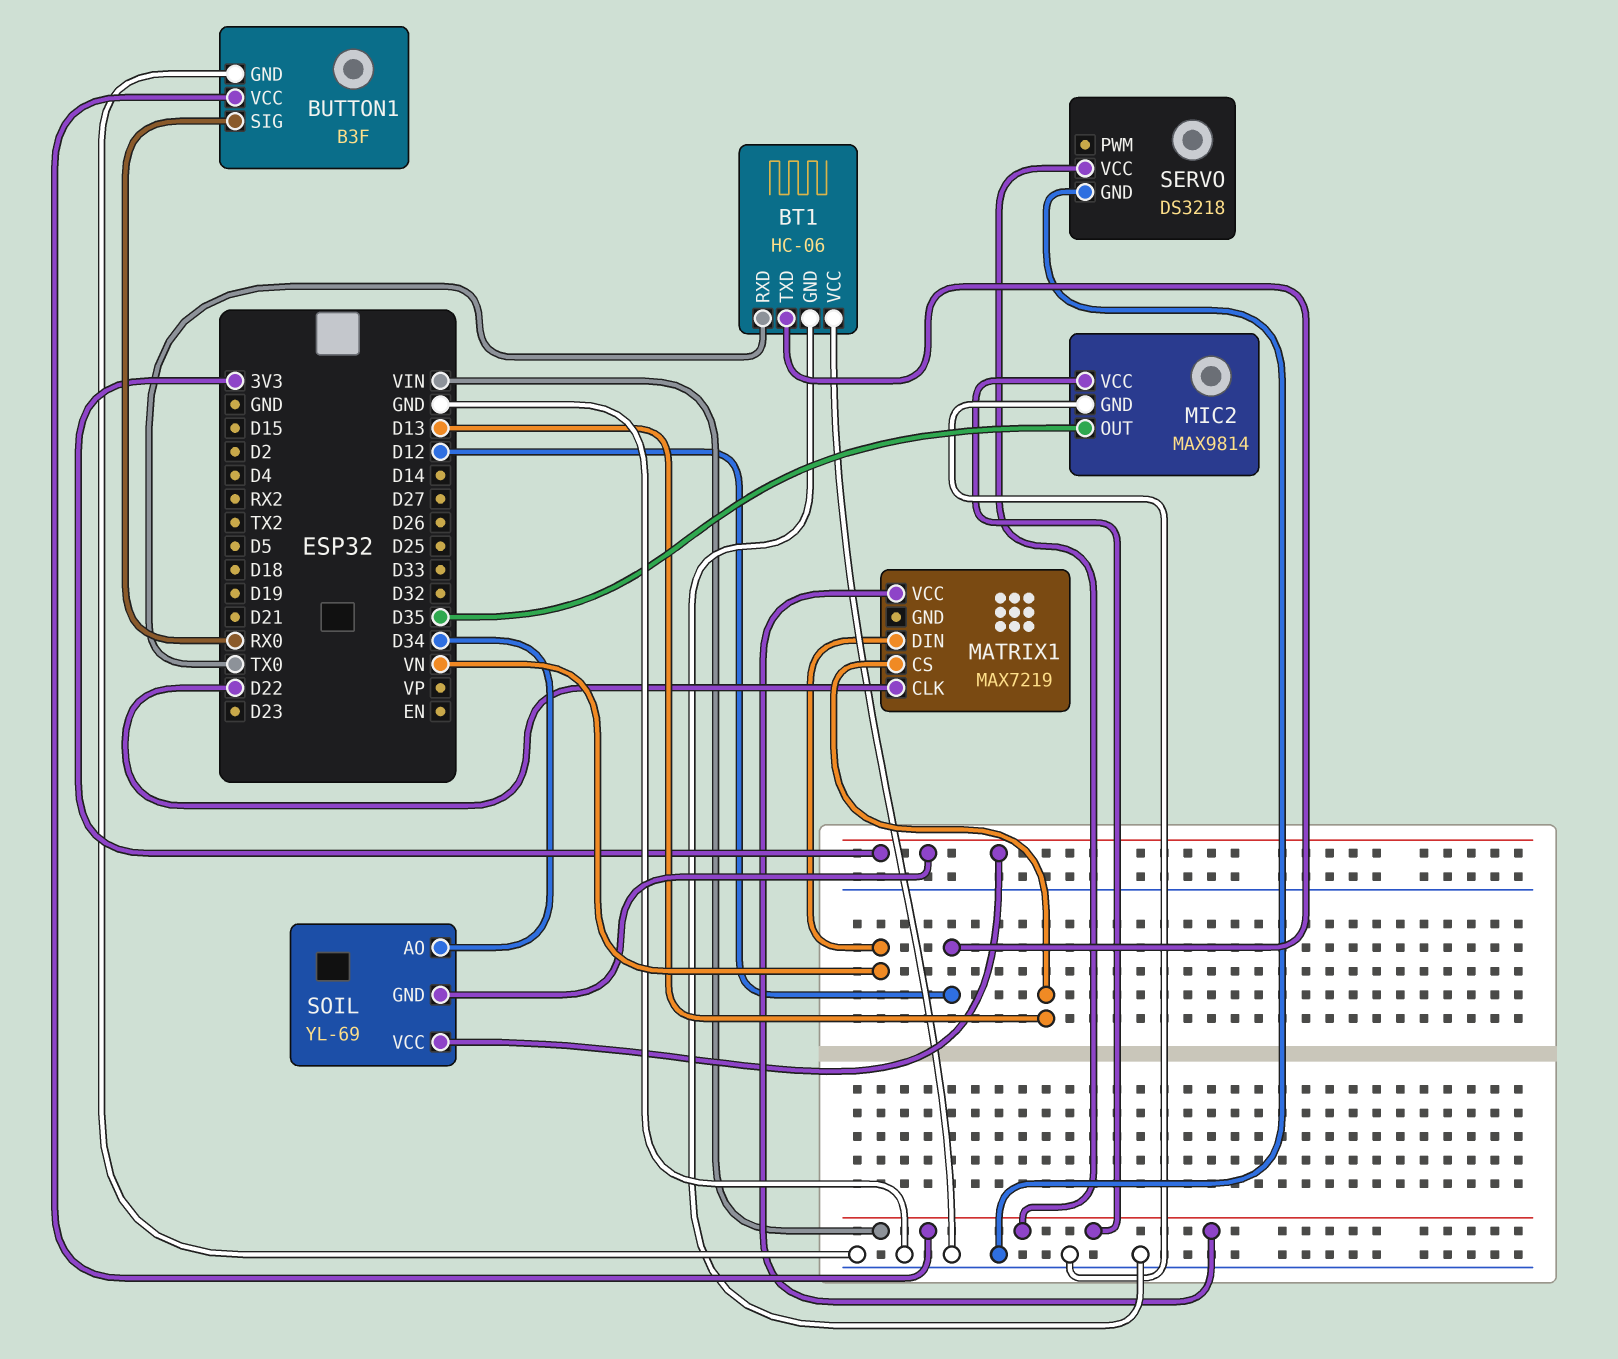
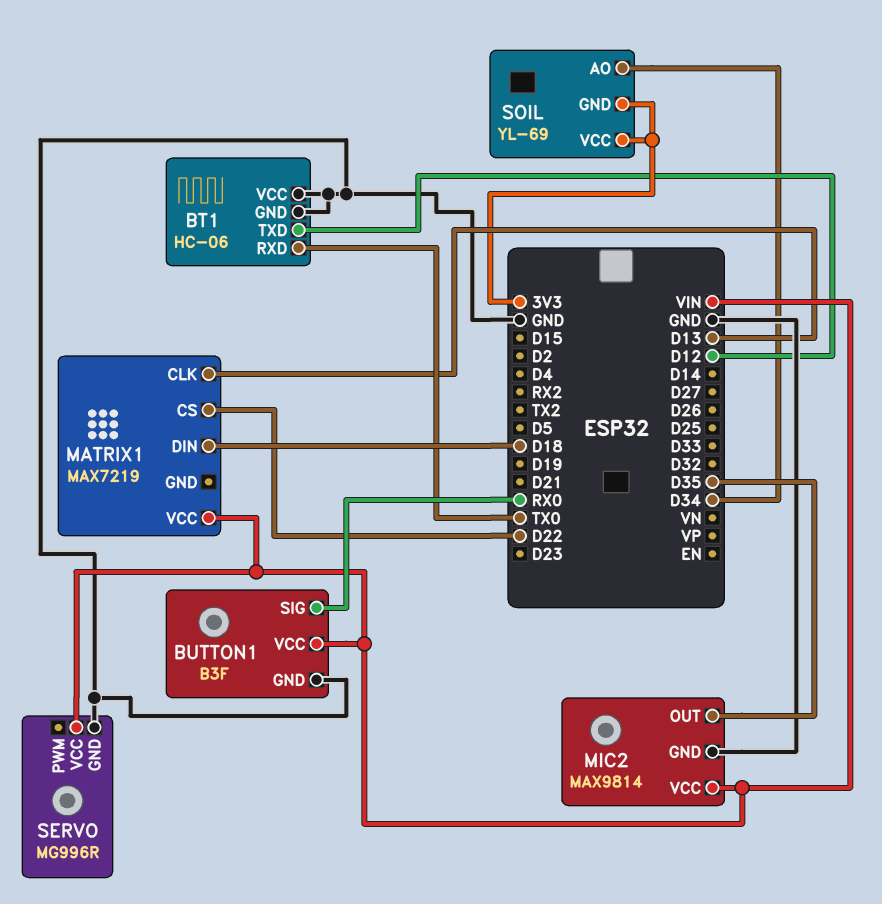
MATRIX1 pin CLK: D22 -> D13
MATRIX1 pin CS: D13 -> D22
MATRIX1 pin DIN: VN -> D18
SERVO: DS3218 -> MG996R

